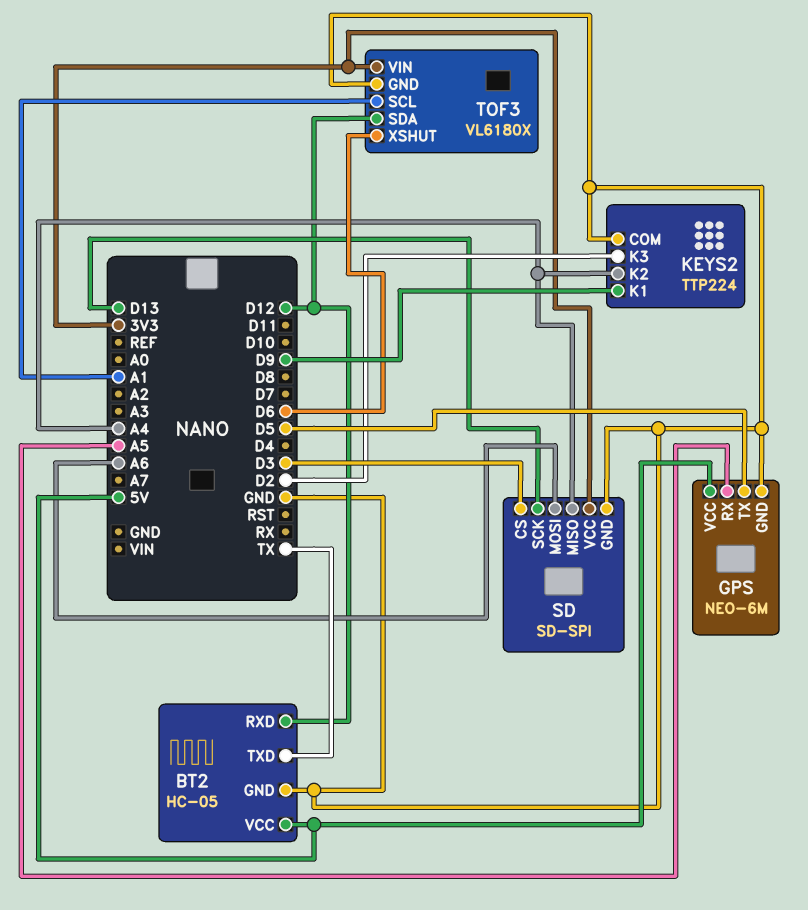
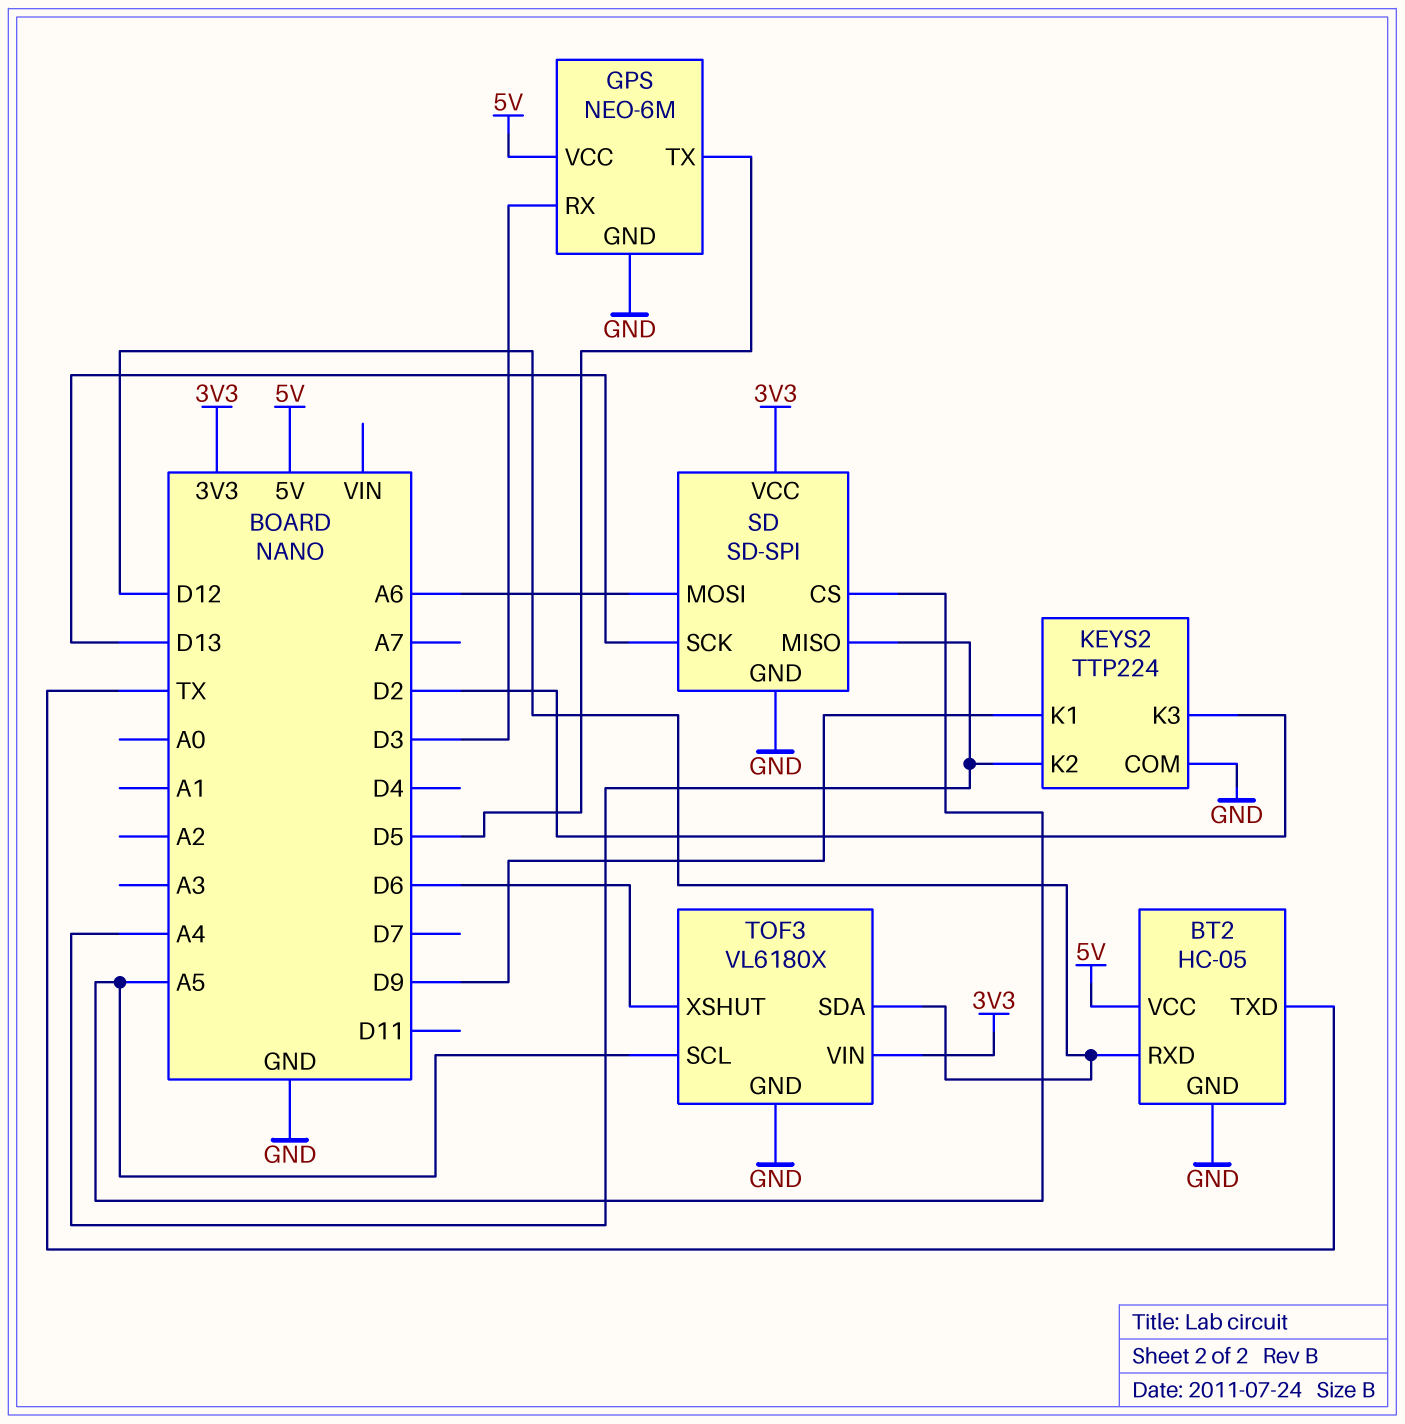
GPS pin RX: A5 -> D3
SD pin CS: D3 -> A5
TOF3 pin SCL: A1 -> A5

